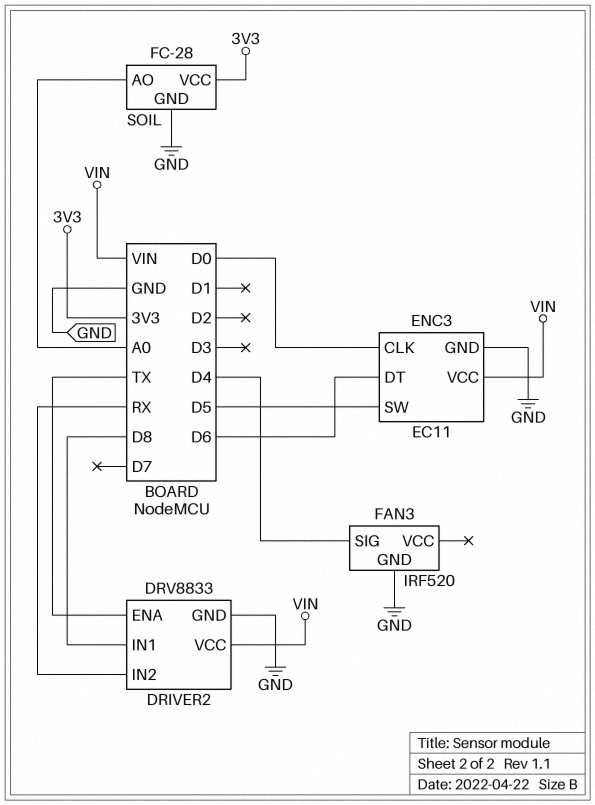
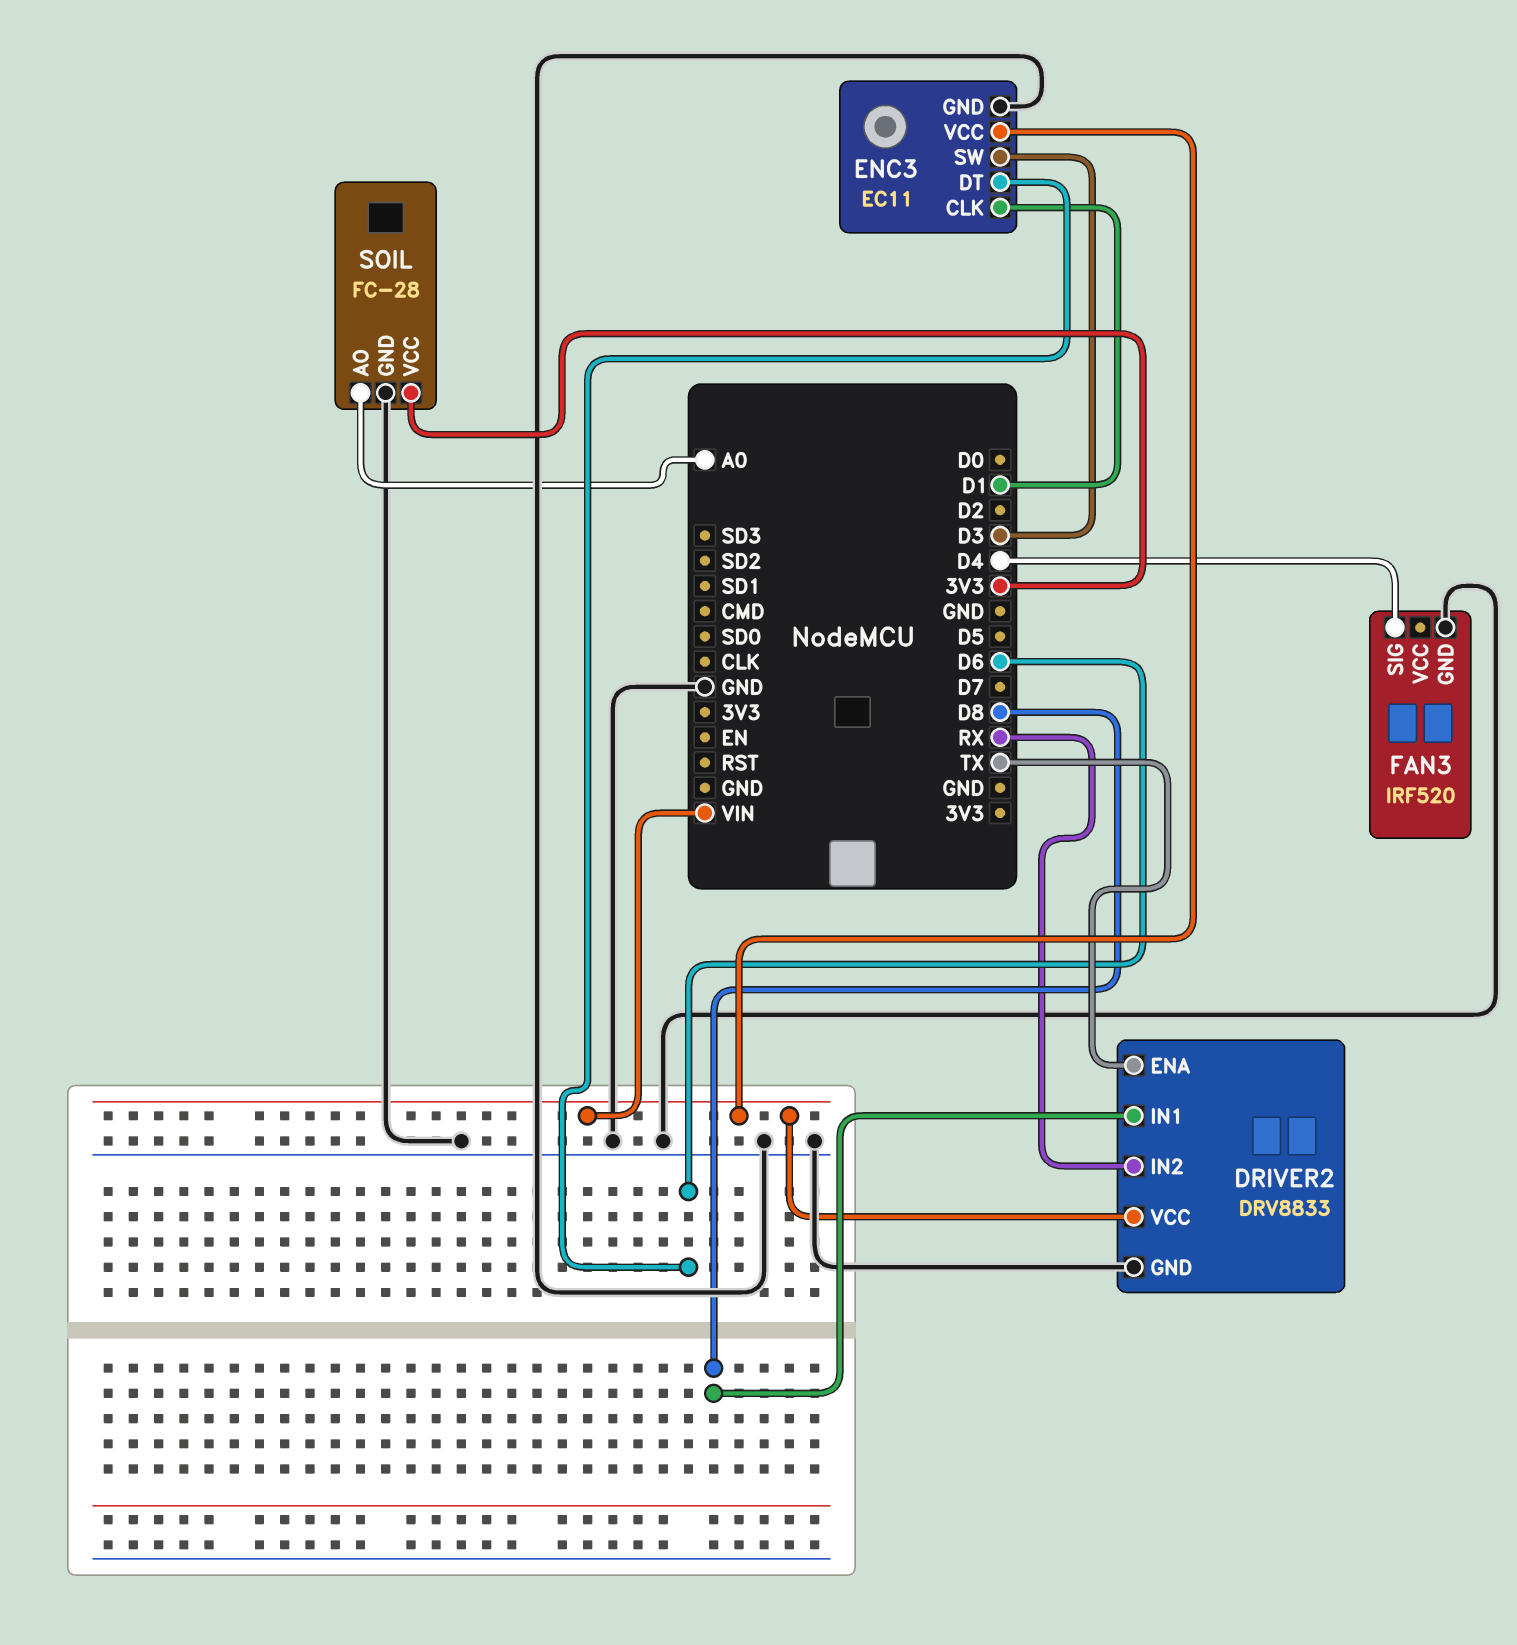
ENC3 pin CLK: D0 -> D1
ENC3 pin SW: D5 -> D3

